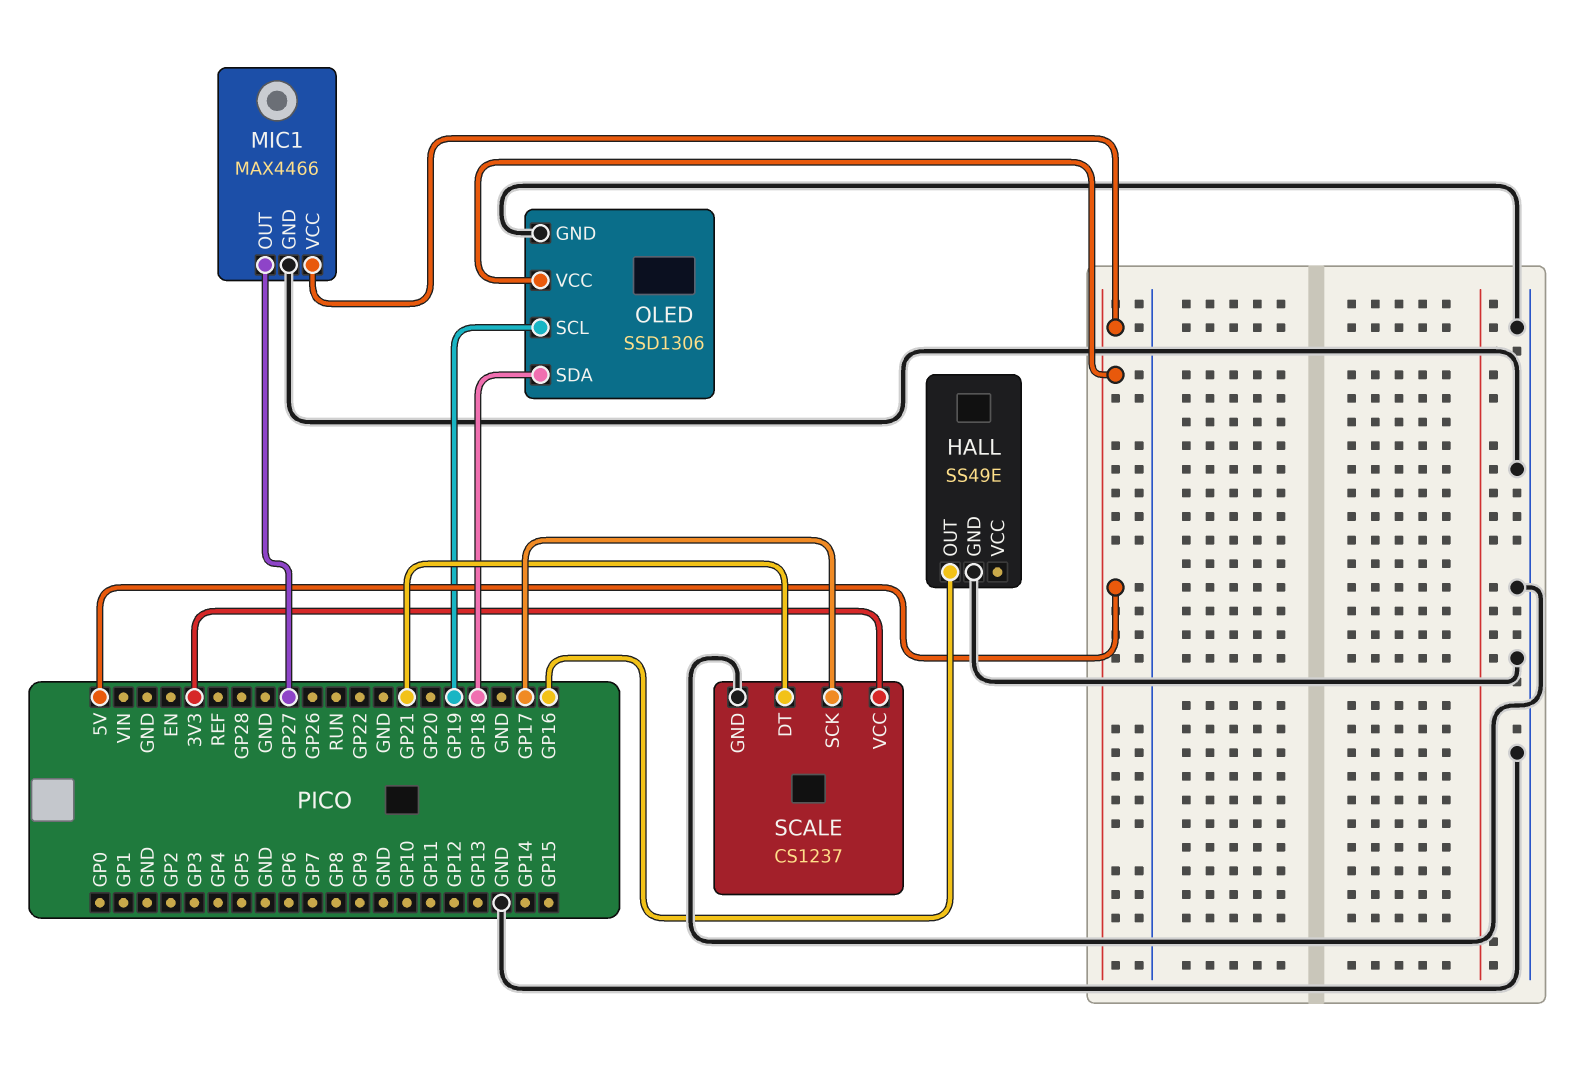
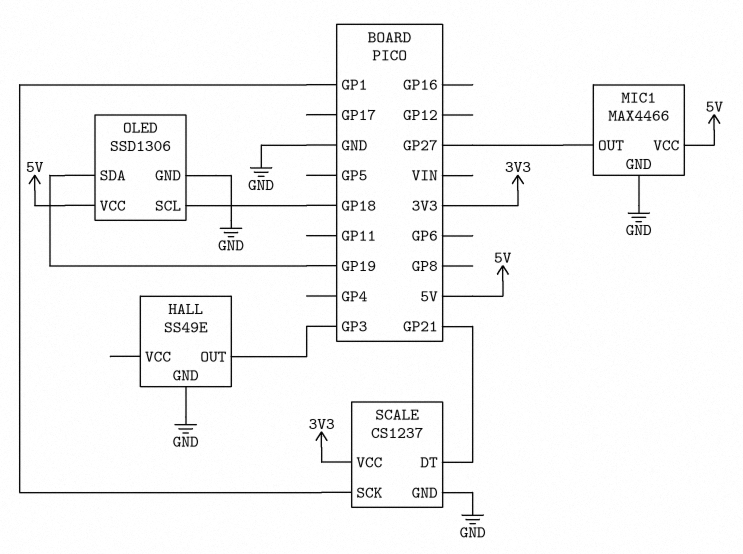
HALL pin OUT: GP16 -> GP3
OLED pin SCL: GP19 -> GP18
OLED pin SDA: GP18 -> GP19
SCALE pin SCK: GP17 -> GP1

